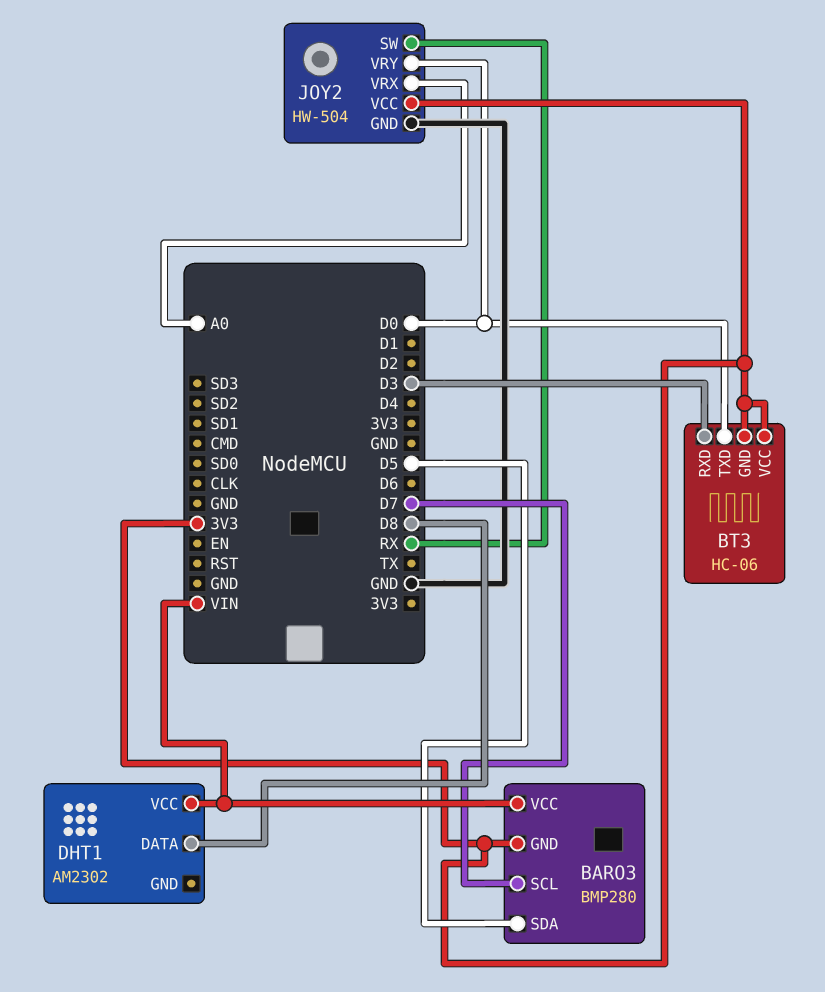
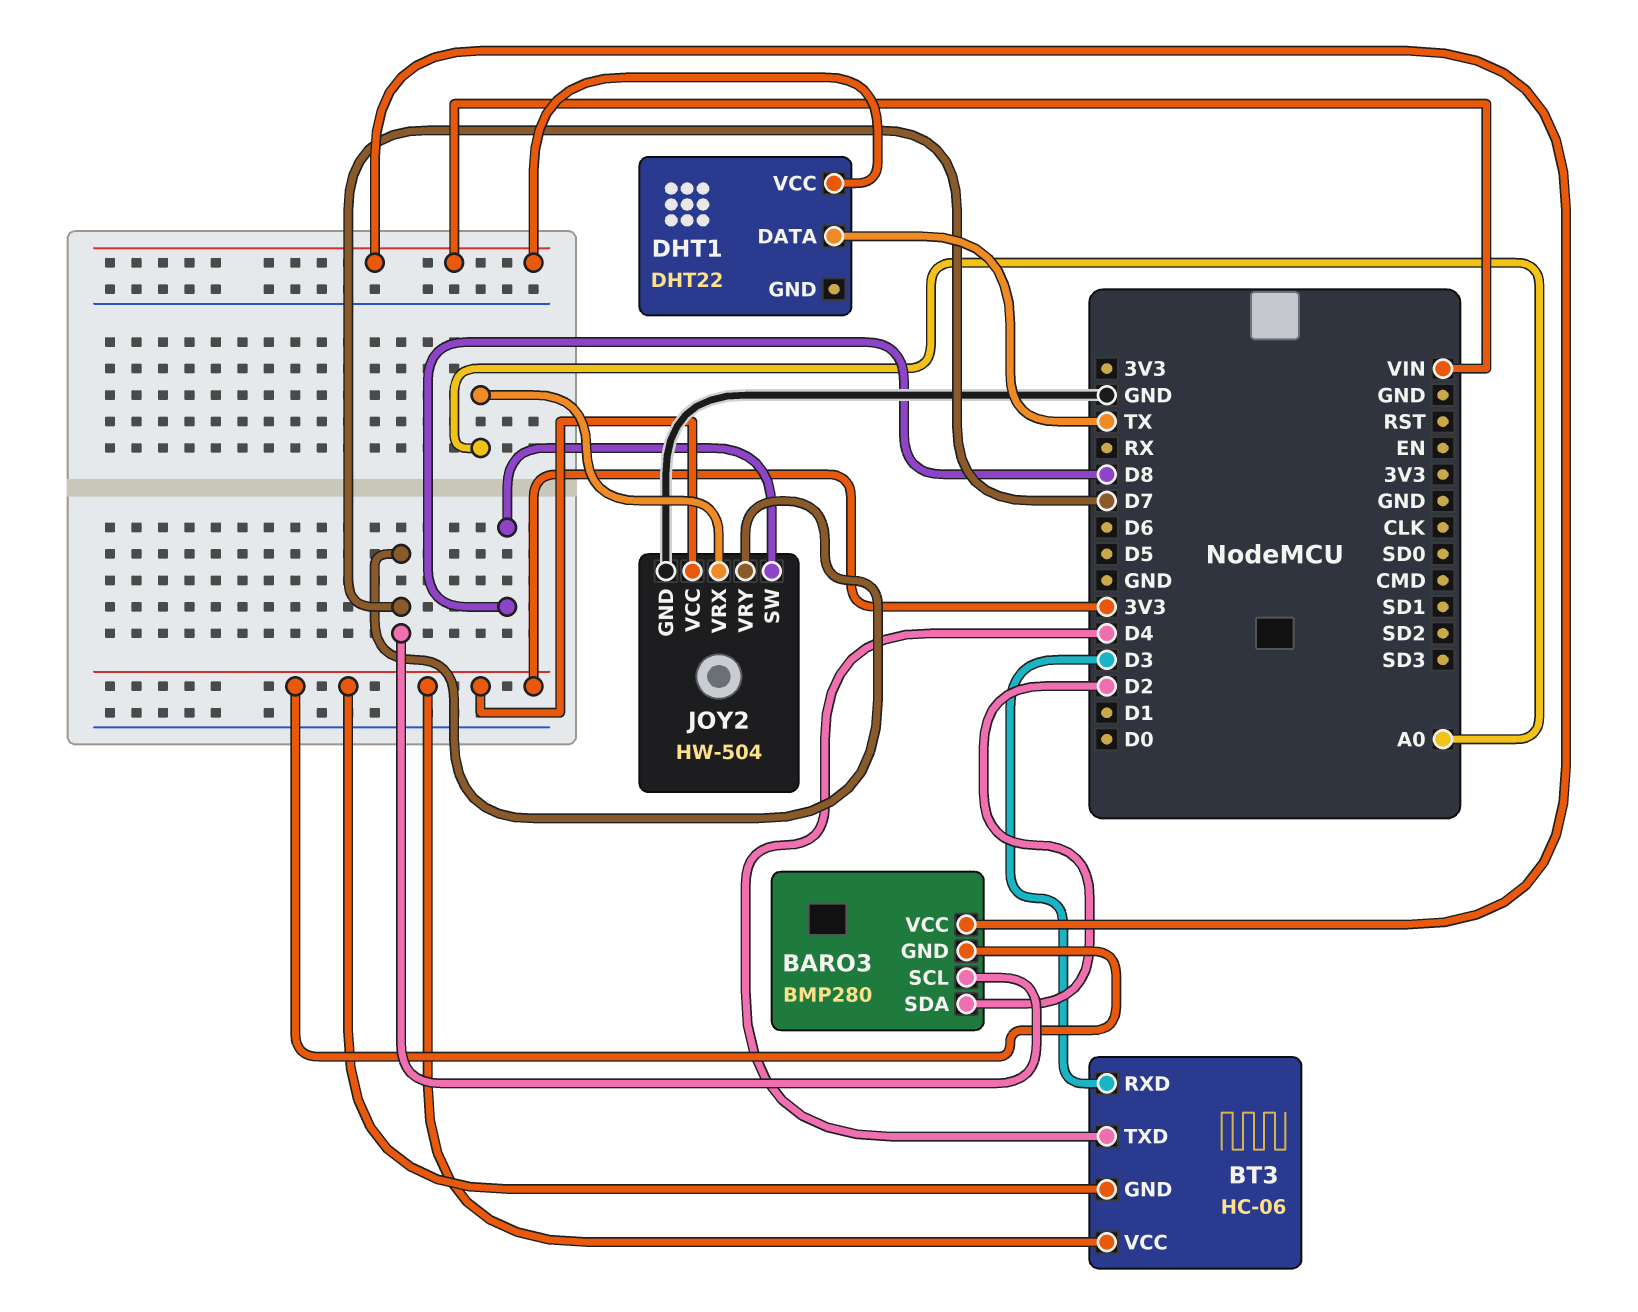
BARO3 pin SDA: D5 -> D2
BT3 pin TXD: D0 -> D4
DHT1: AM2302 -> DHT22
DHT1 pin DATA: D8 -> TX
JOY2 pin SW: RX -> D8
JOY2 pin VRY: D0 -> D7

